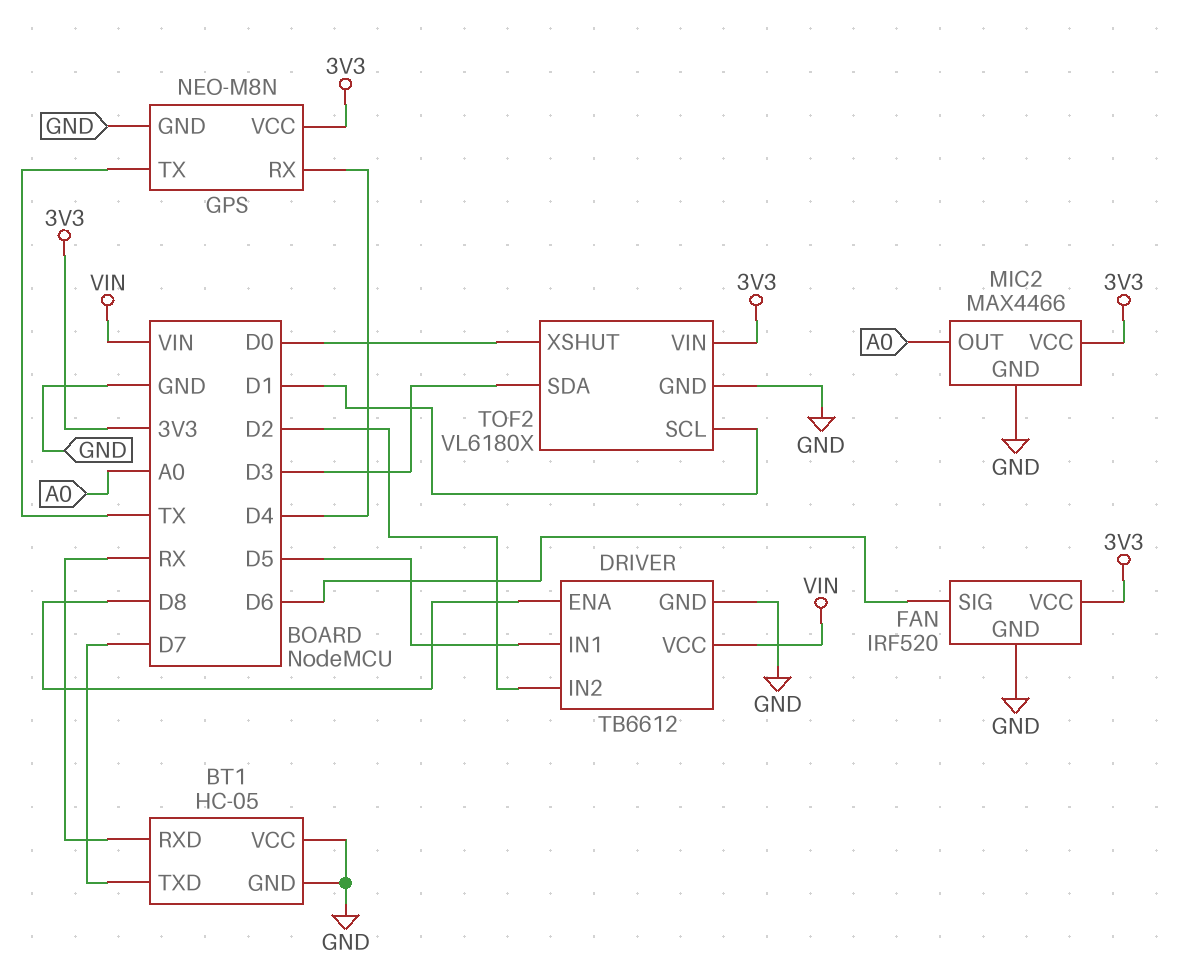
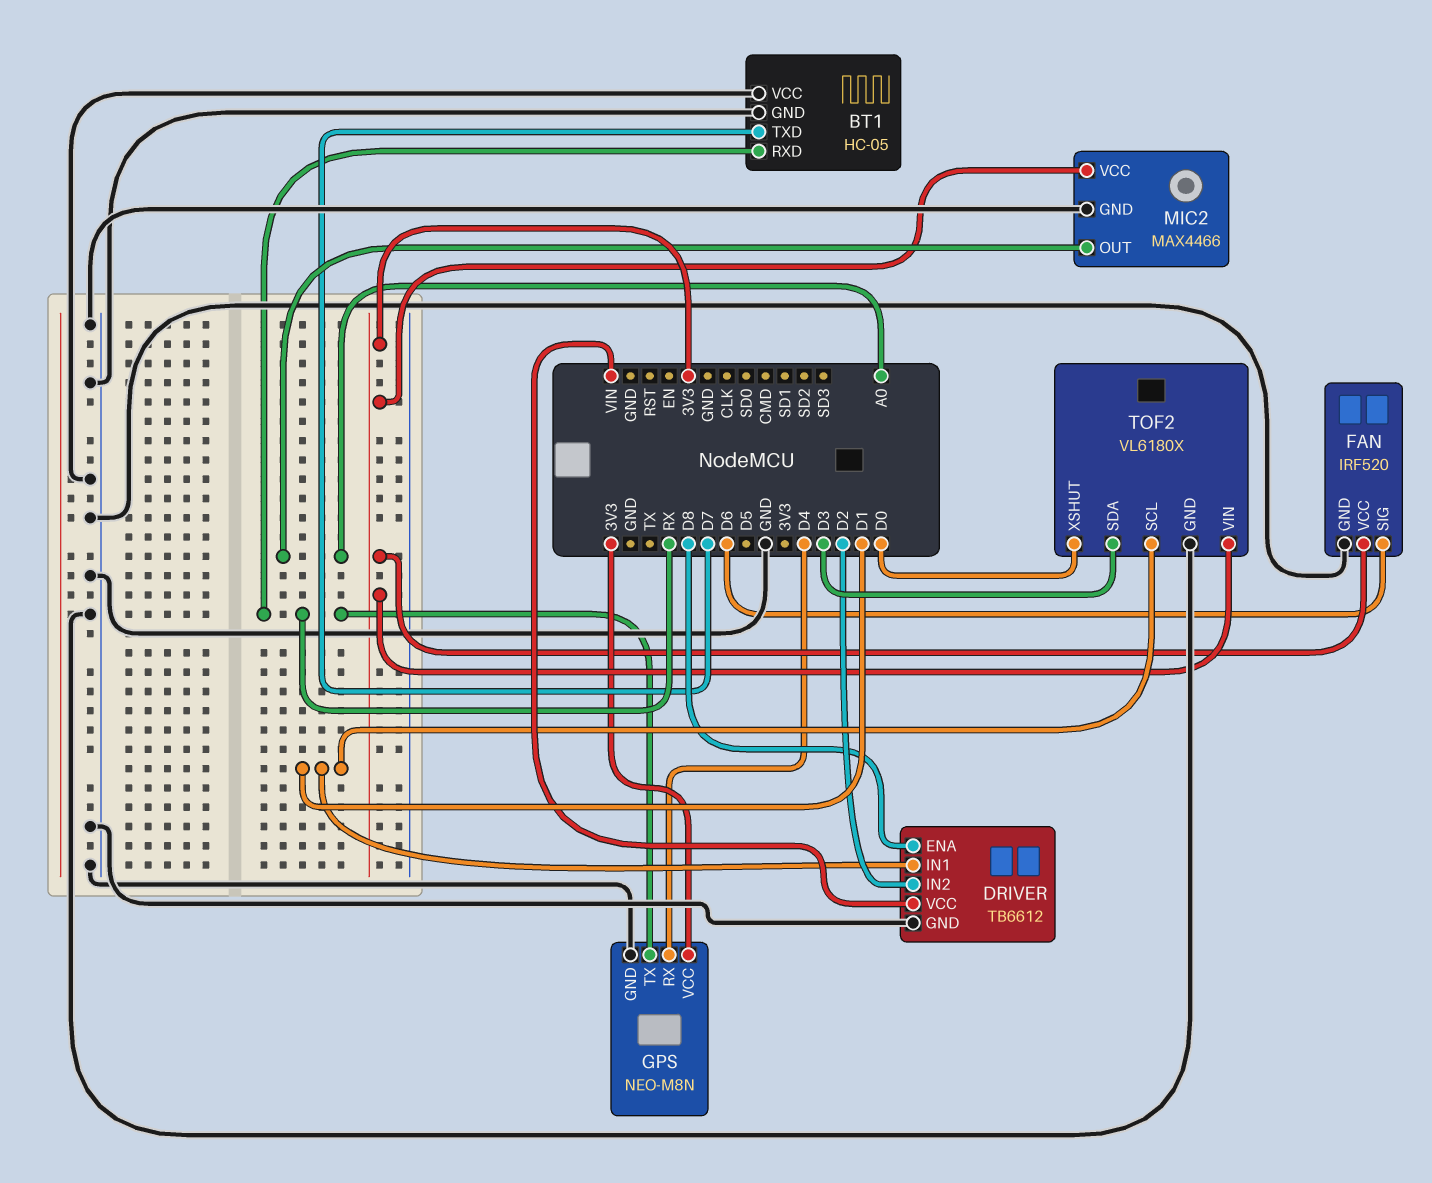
DRIVER pin IN1: D5 -> D1
GPS pin TX: TX -> RX

